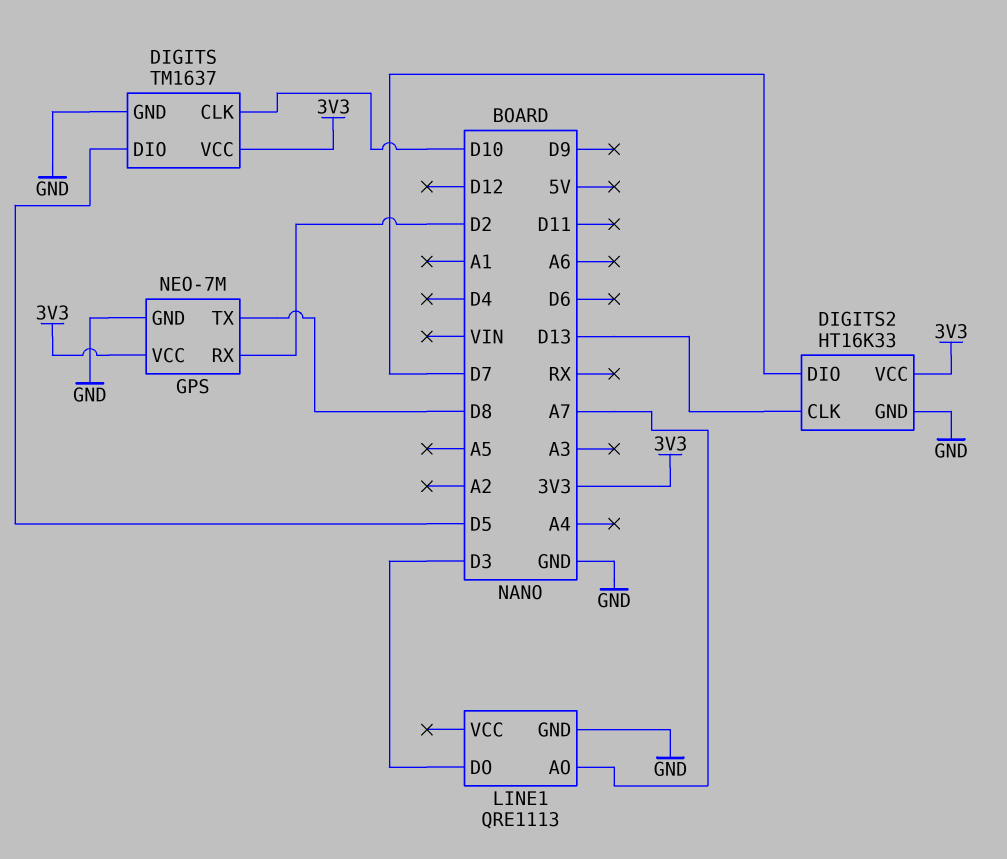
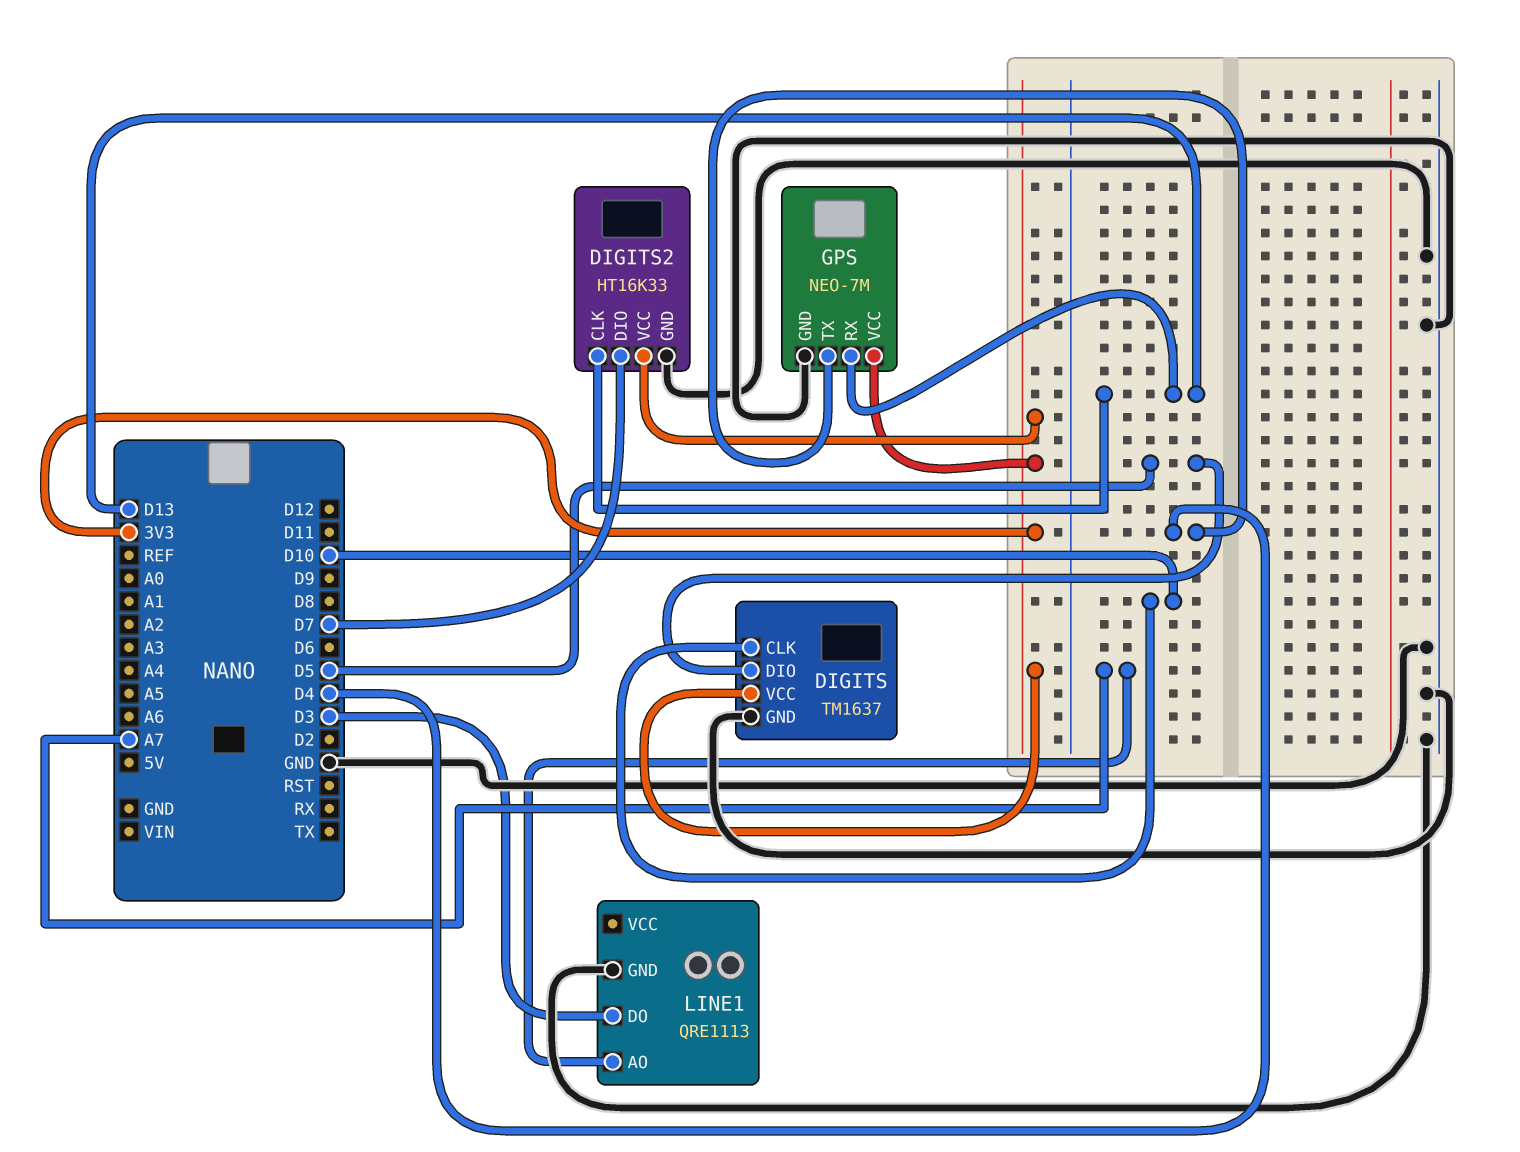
GPS pin RX: D2 -> D13
GPS pin TX: D8 -> D4

